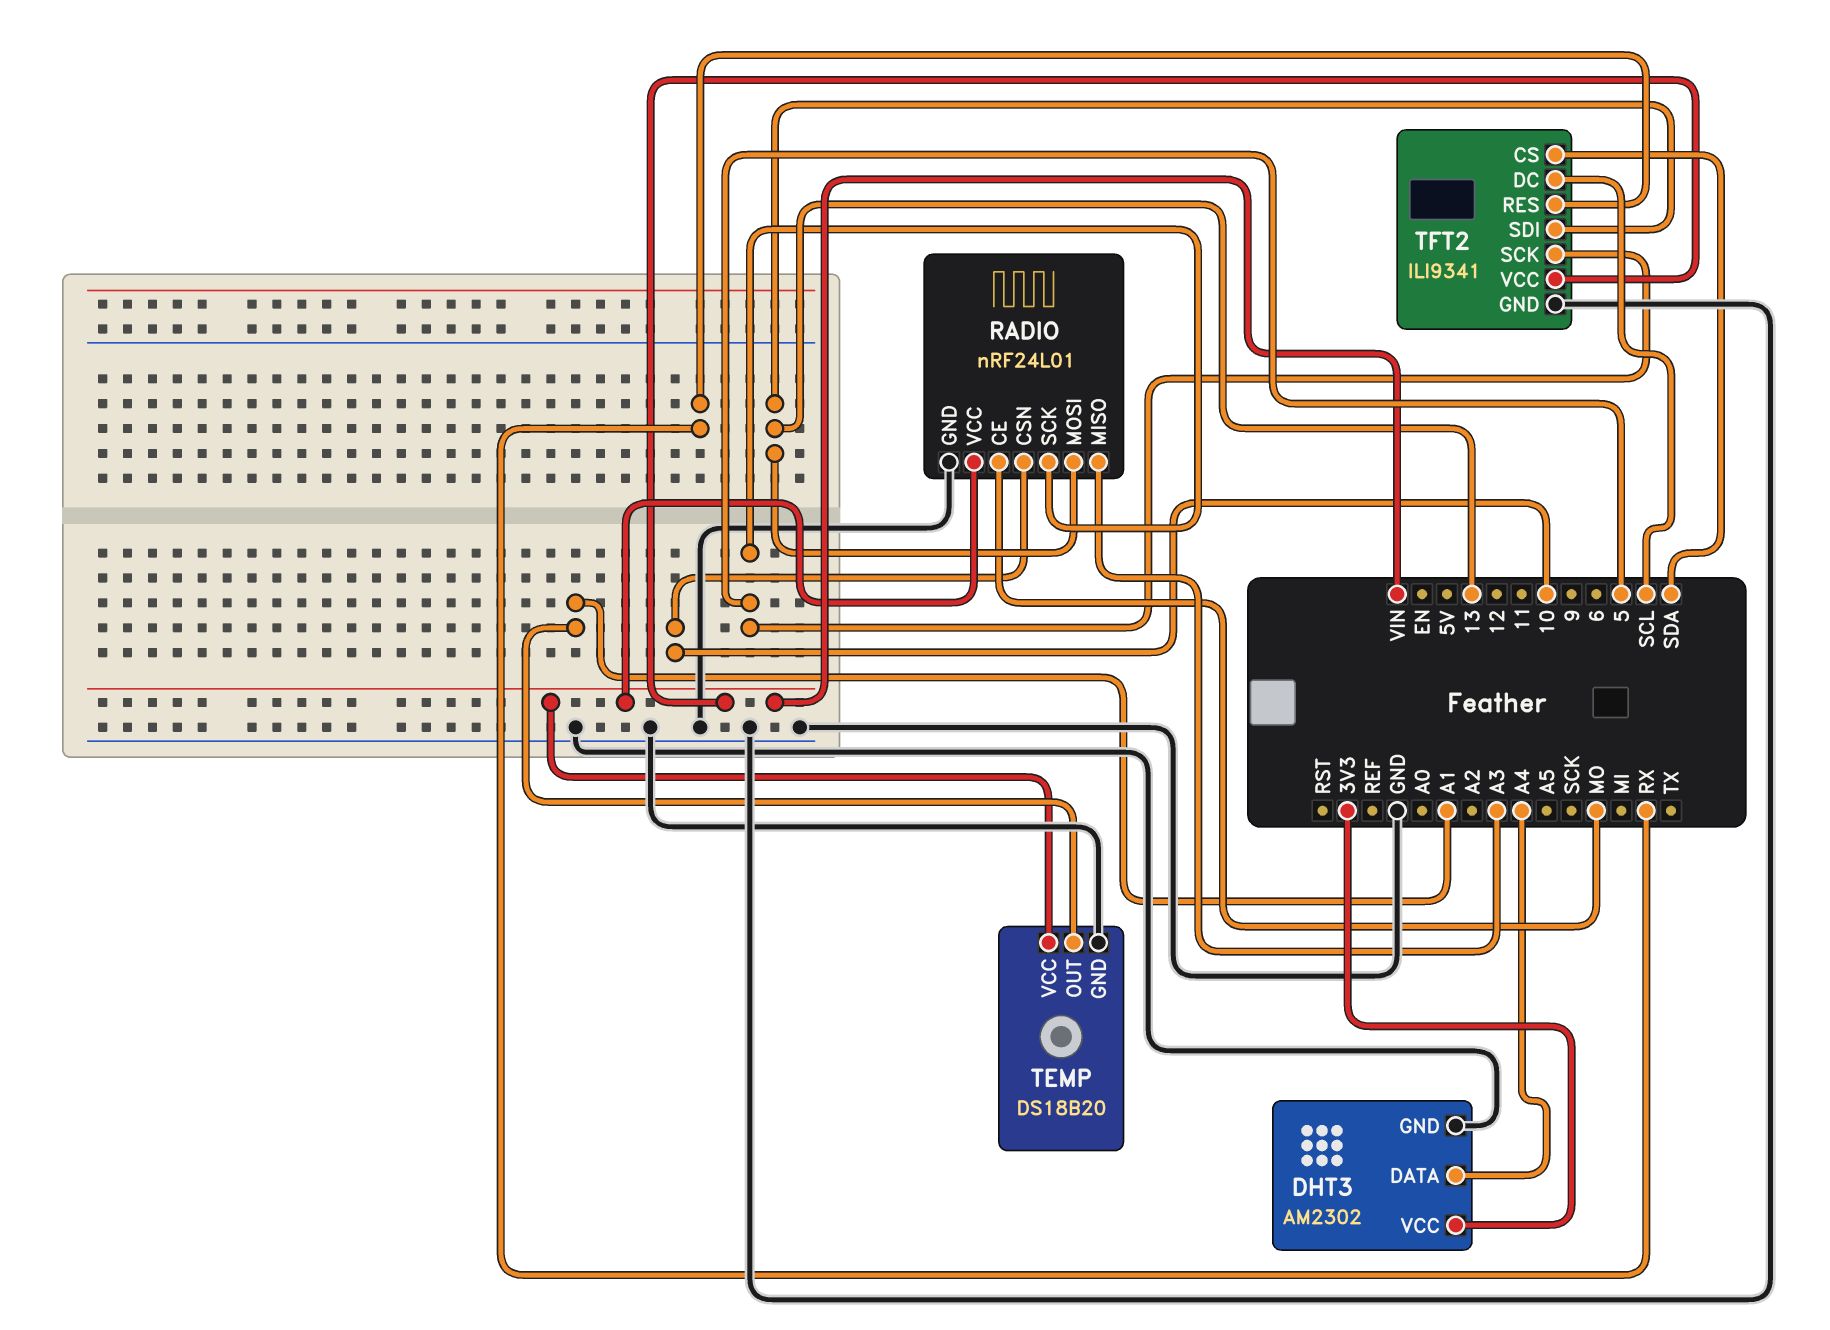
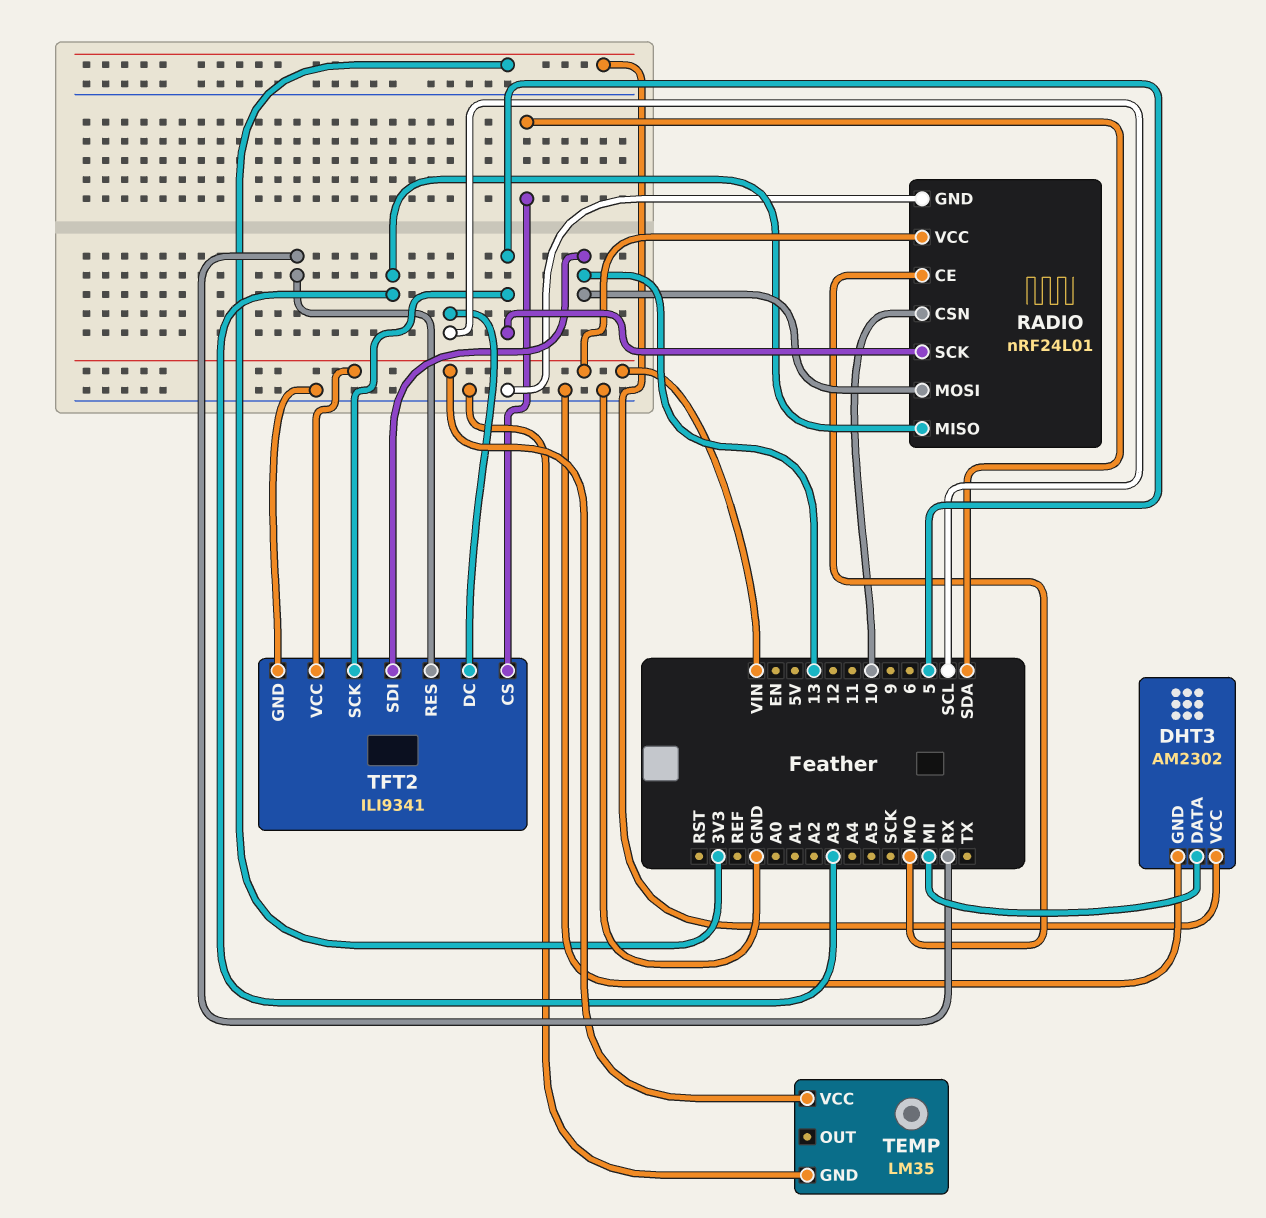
DHT3 pin DATA: A4 -> MI
TEMP: DS18B20 -> LM35
TEMP pin OUT: A1 -> none

